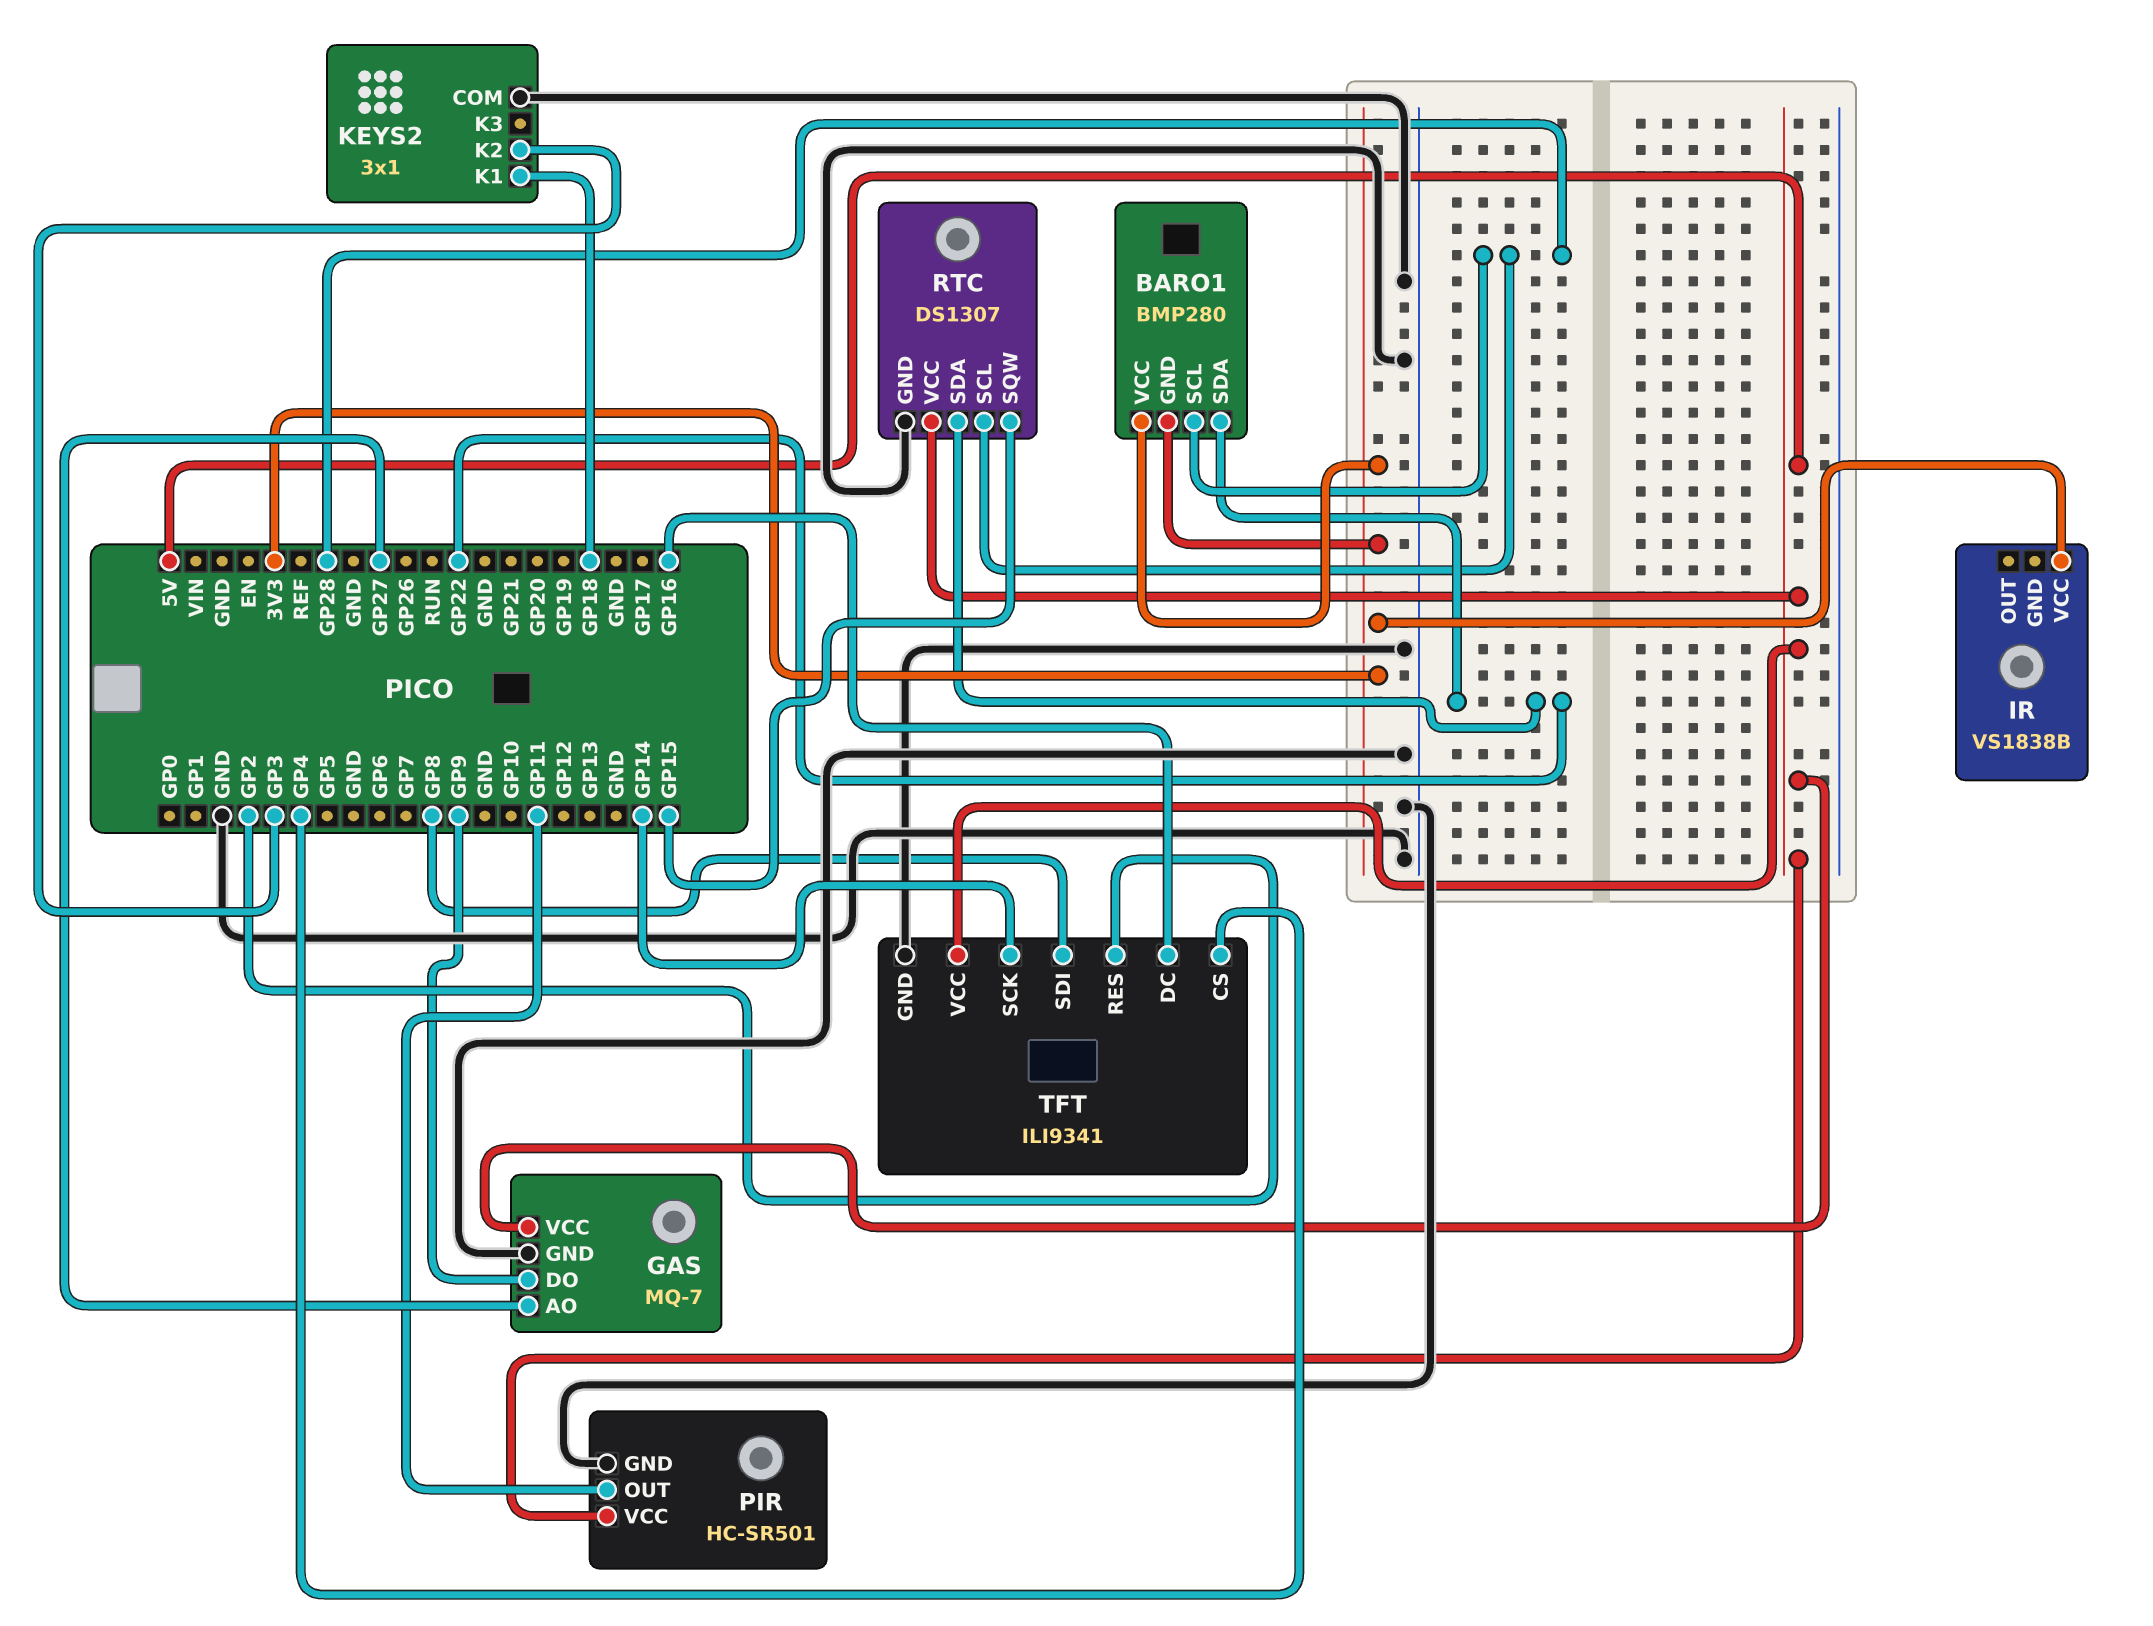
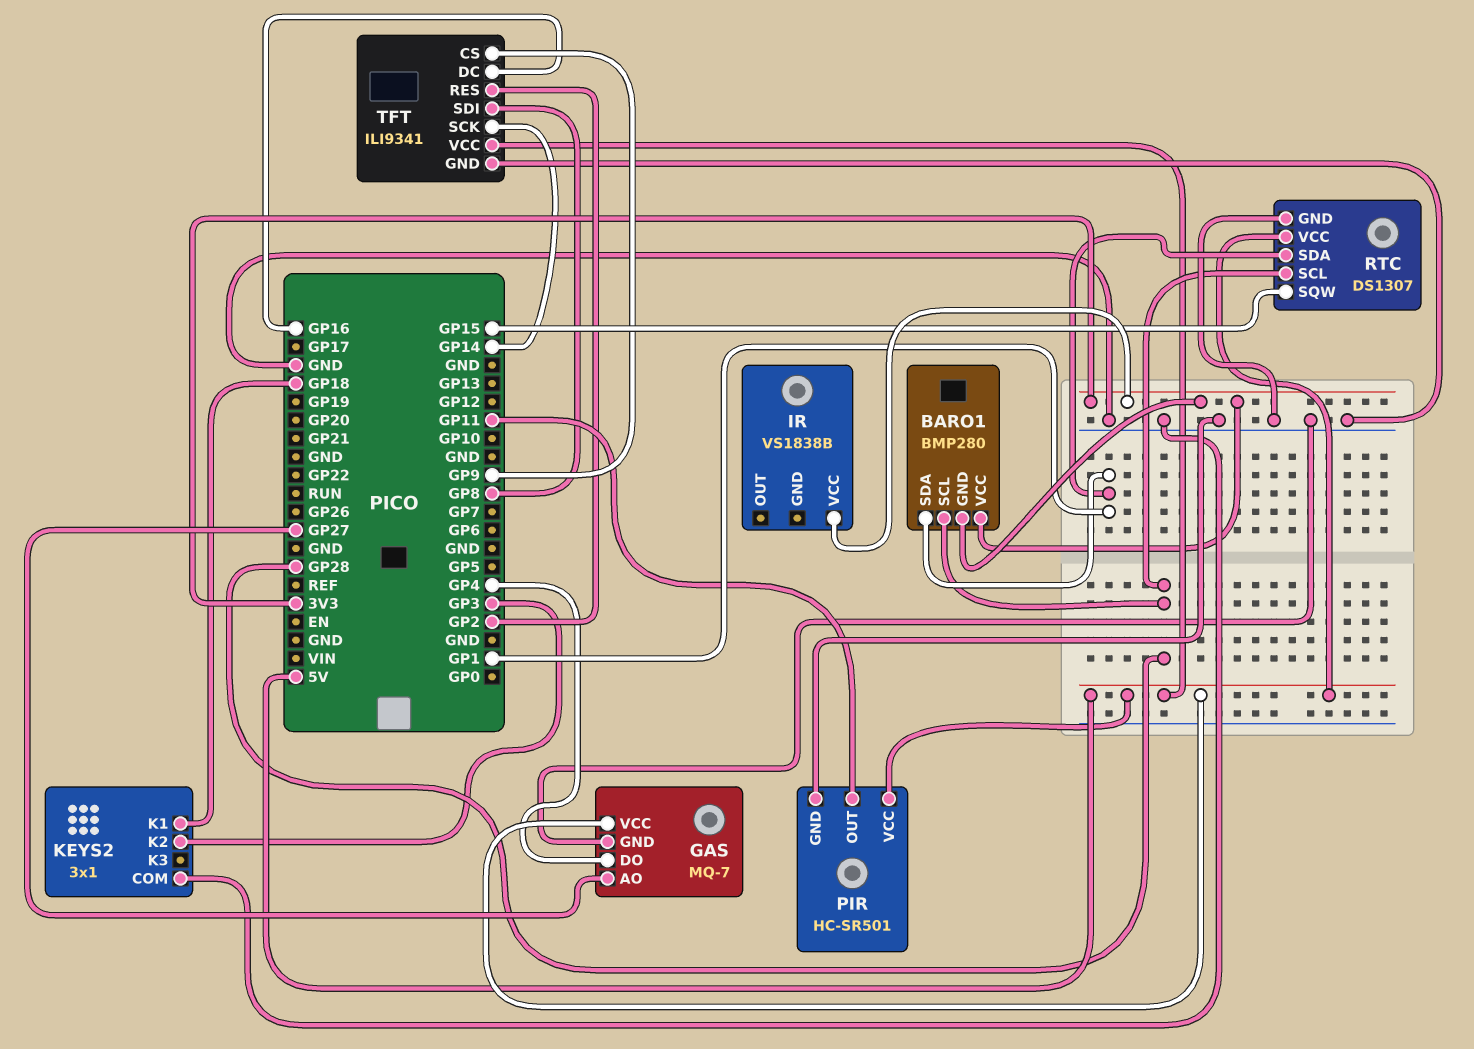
BARO1 pin SDA: GP22 -> GP1
GAS pin DO: GP9 -> GP4
RTC pin SDA: GP22 -> GP1
TFT pin CS: GP4 -> GP9

